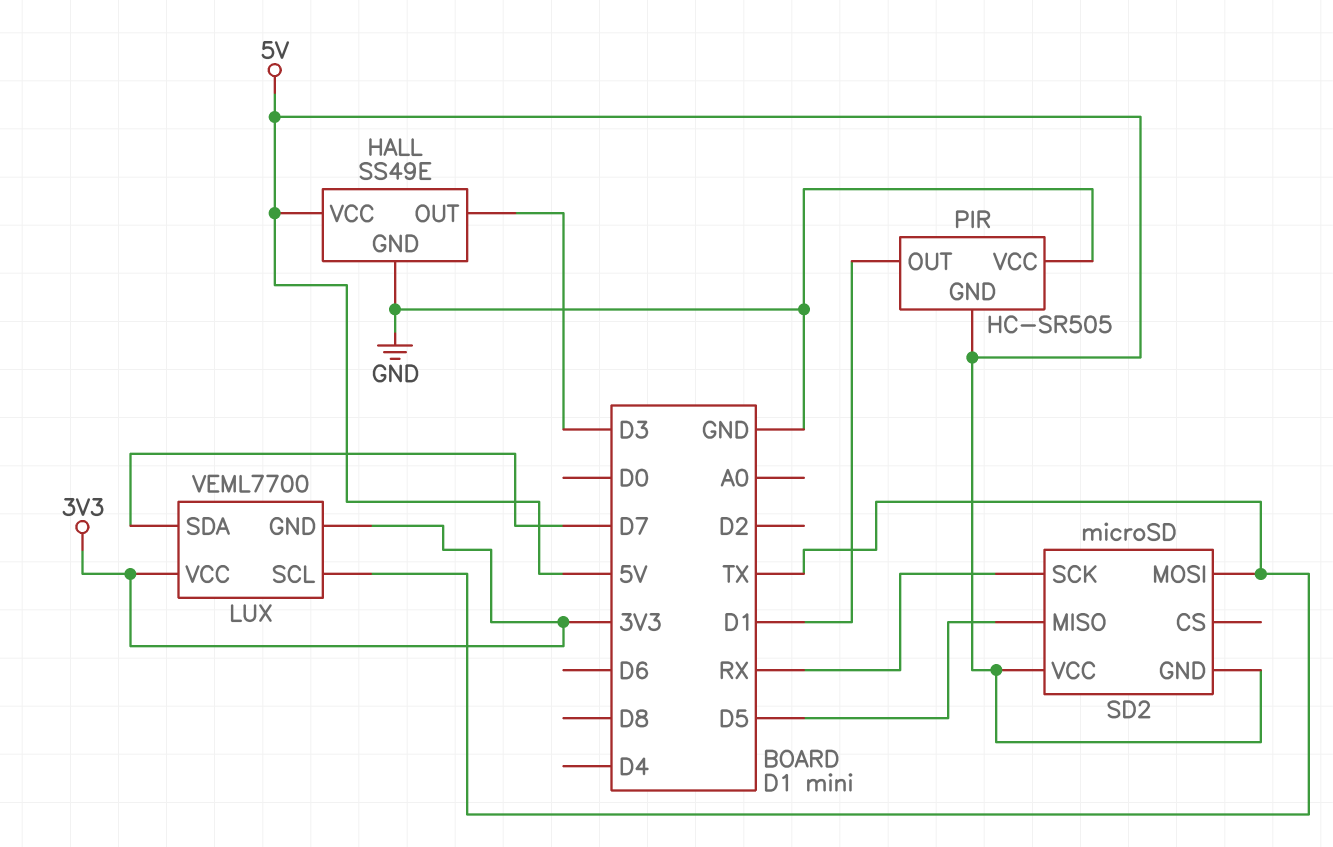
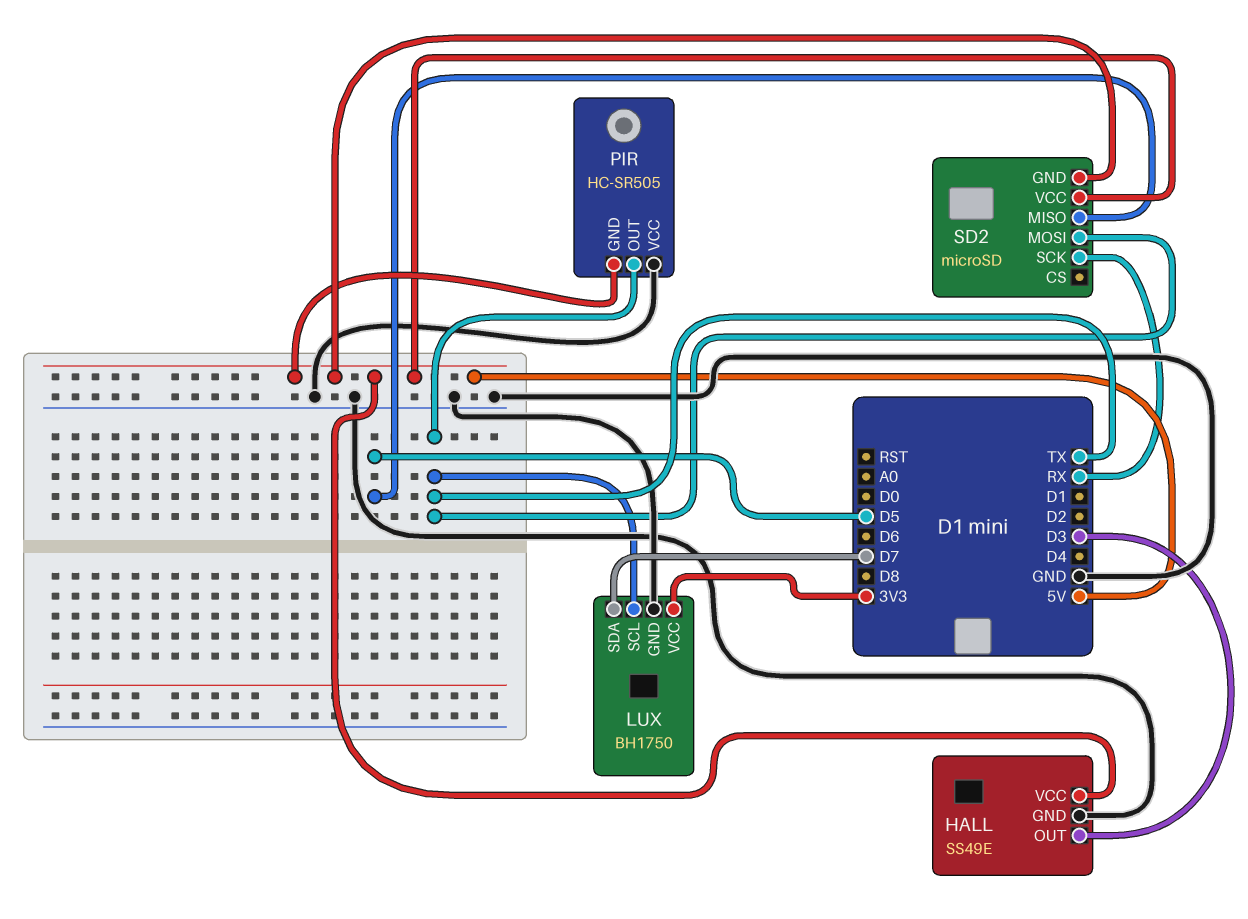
LUX: VEML7700 -> BH1750
LUX pin GND: 3V3 -> GND
PIR pin OUT: D1 -> TX

